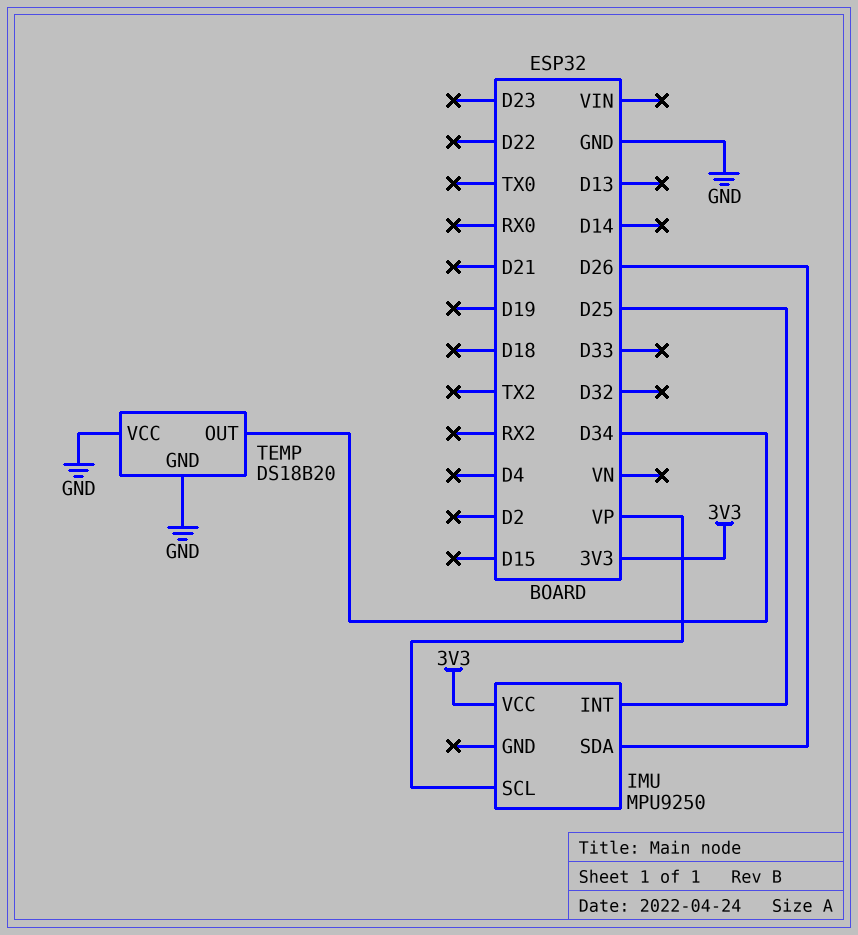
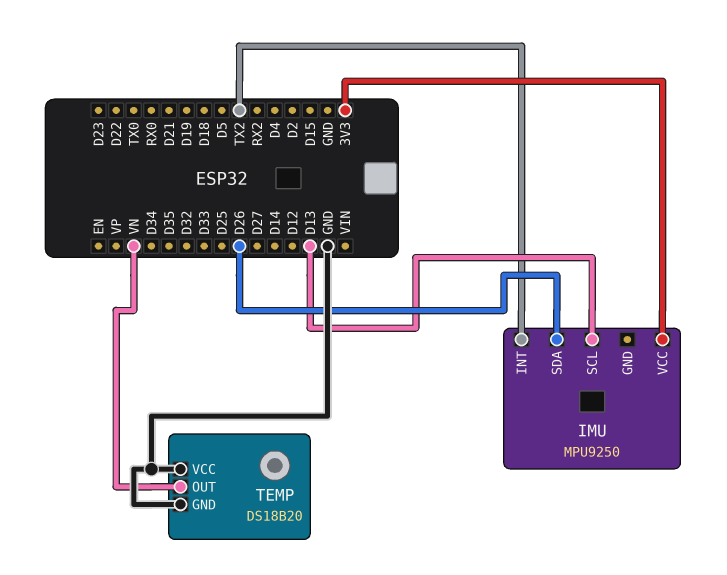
IMU pin INT: D25 -> TX2
IMU pin SCL: VP -> D13
TEMP pin OUT: D34 -> VN

